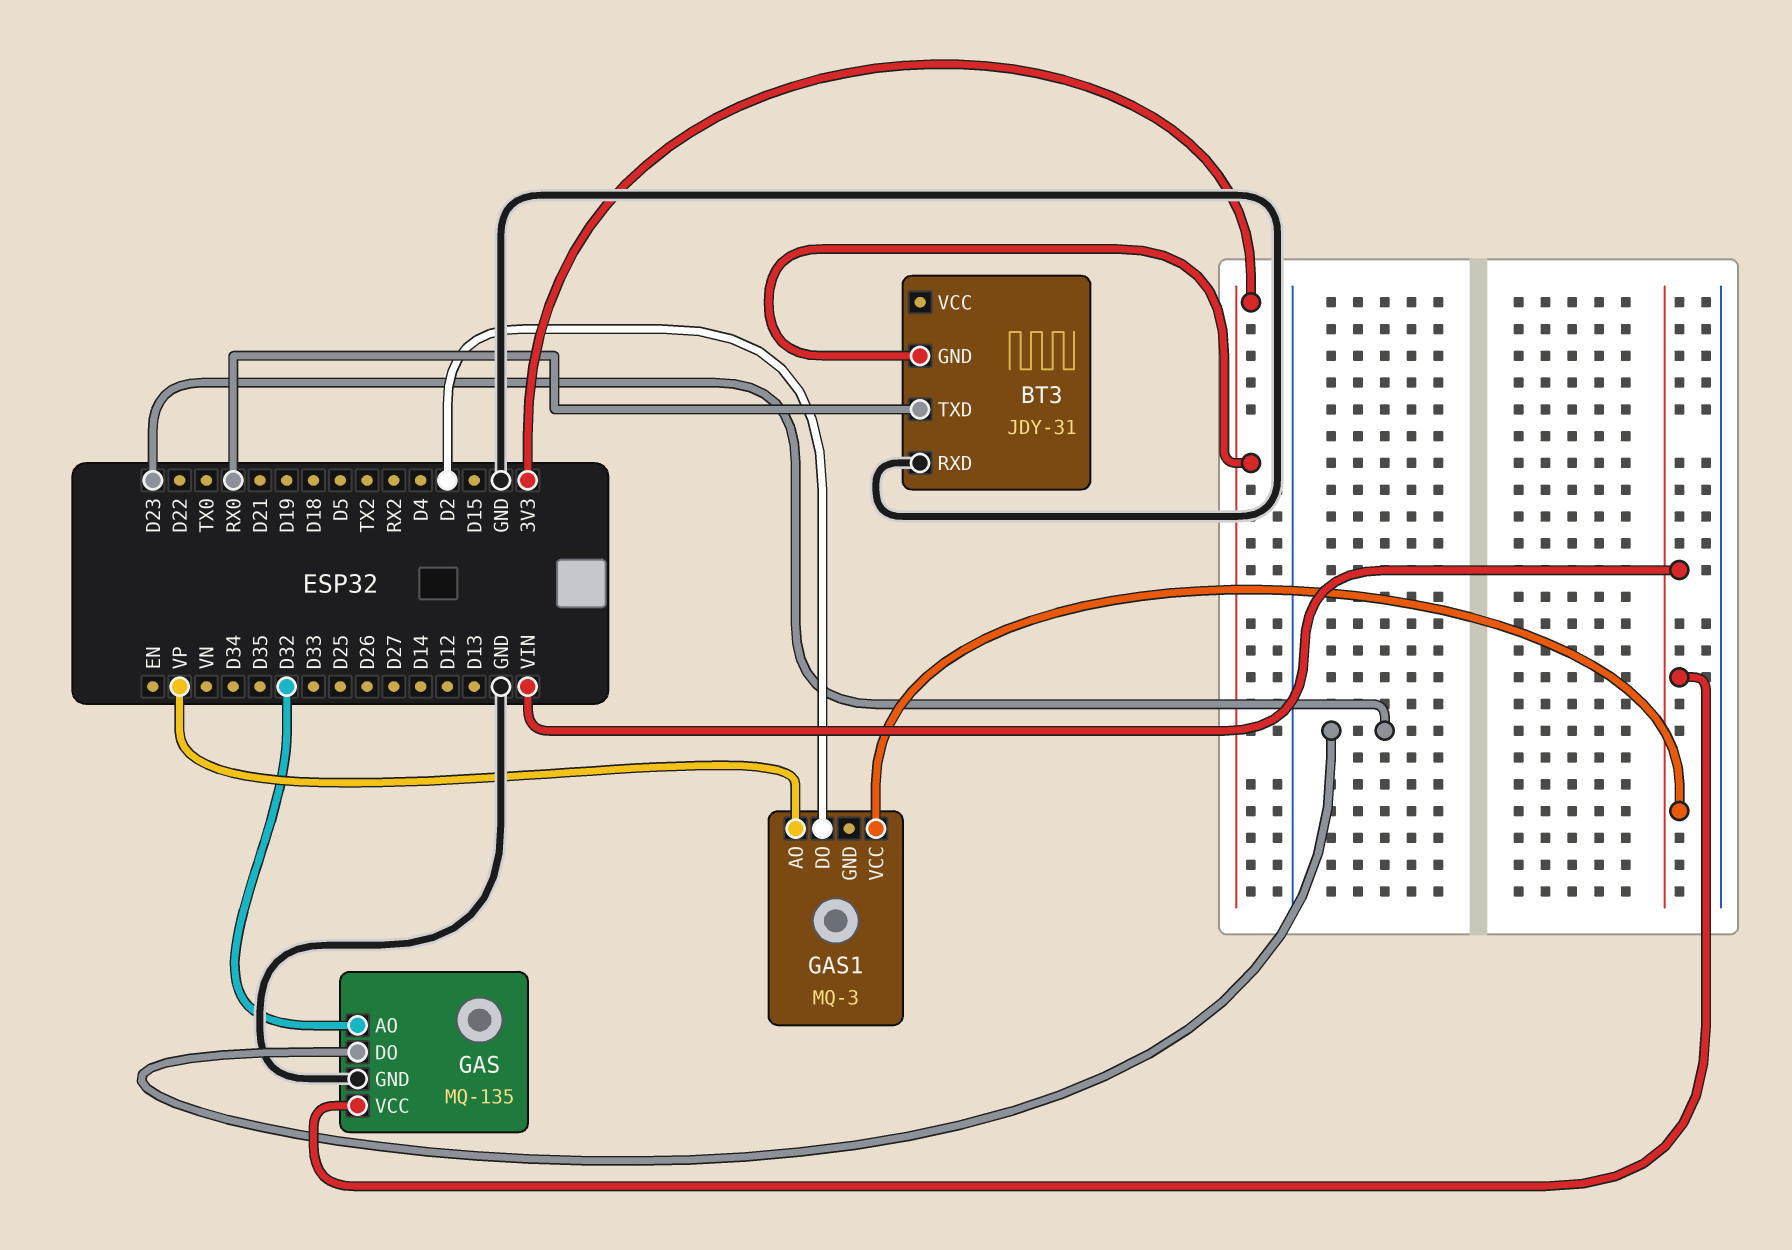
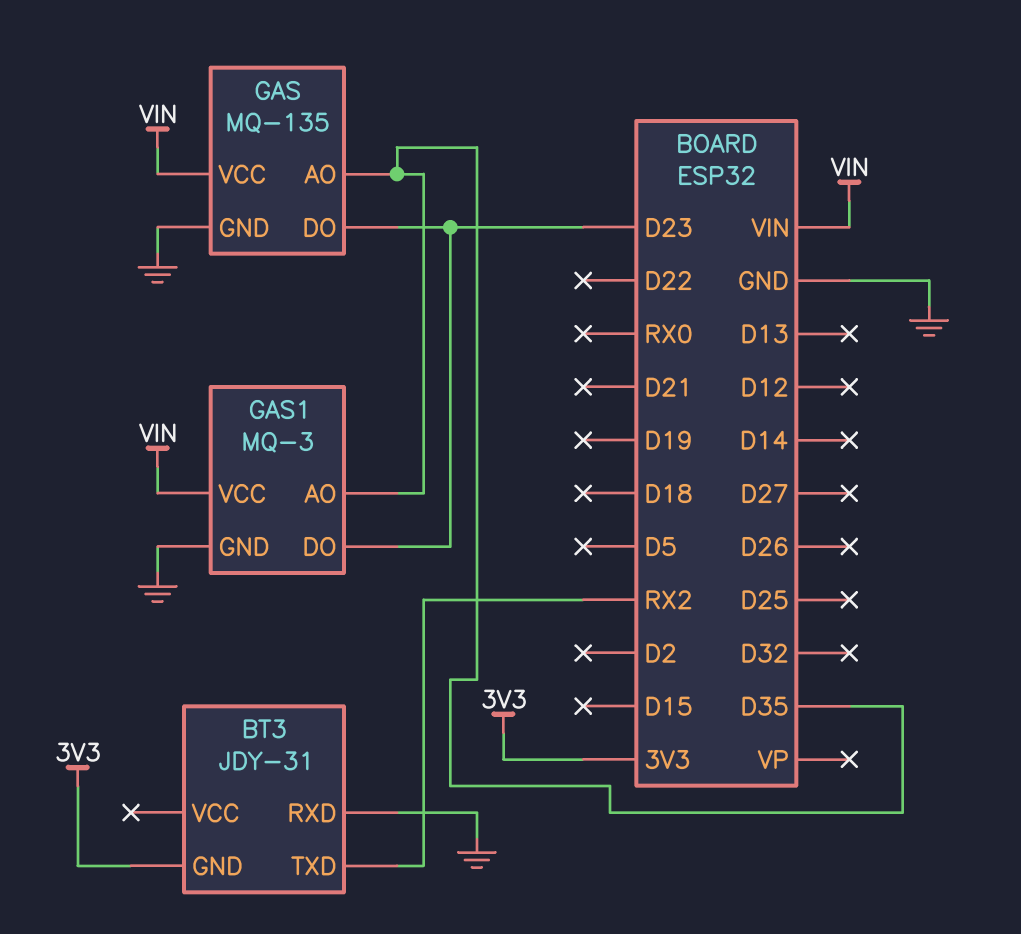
BT3 pin TXD: RX0 -> RX2
GAS pin AO: D32 -> D35
GAS1 pin AO: VP -> D35
GAS1 pin DO: D2 -> D23
GAS1 pin GND: none -> GND

